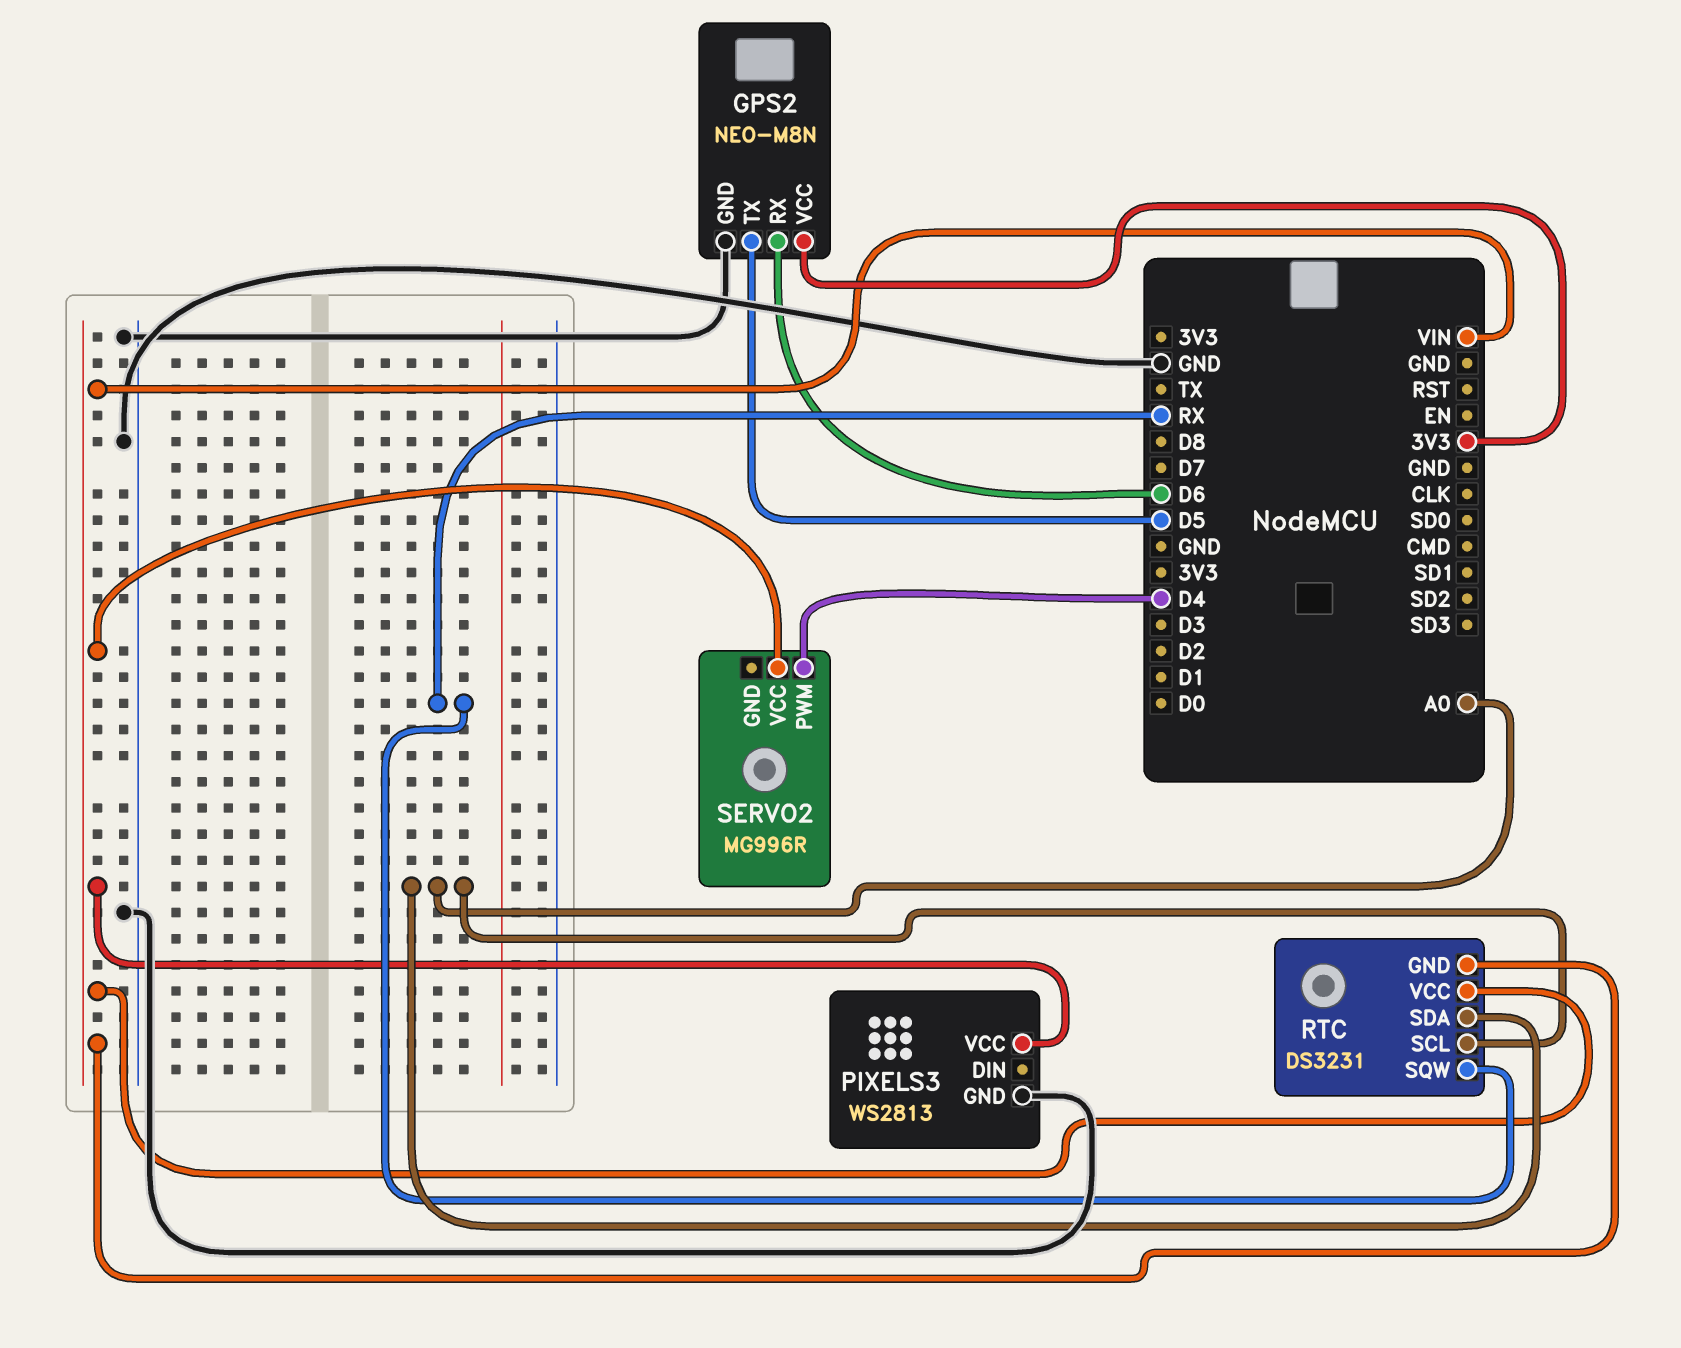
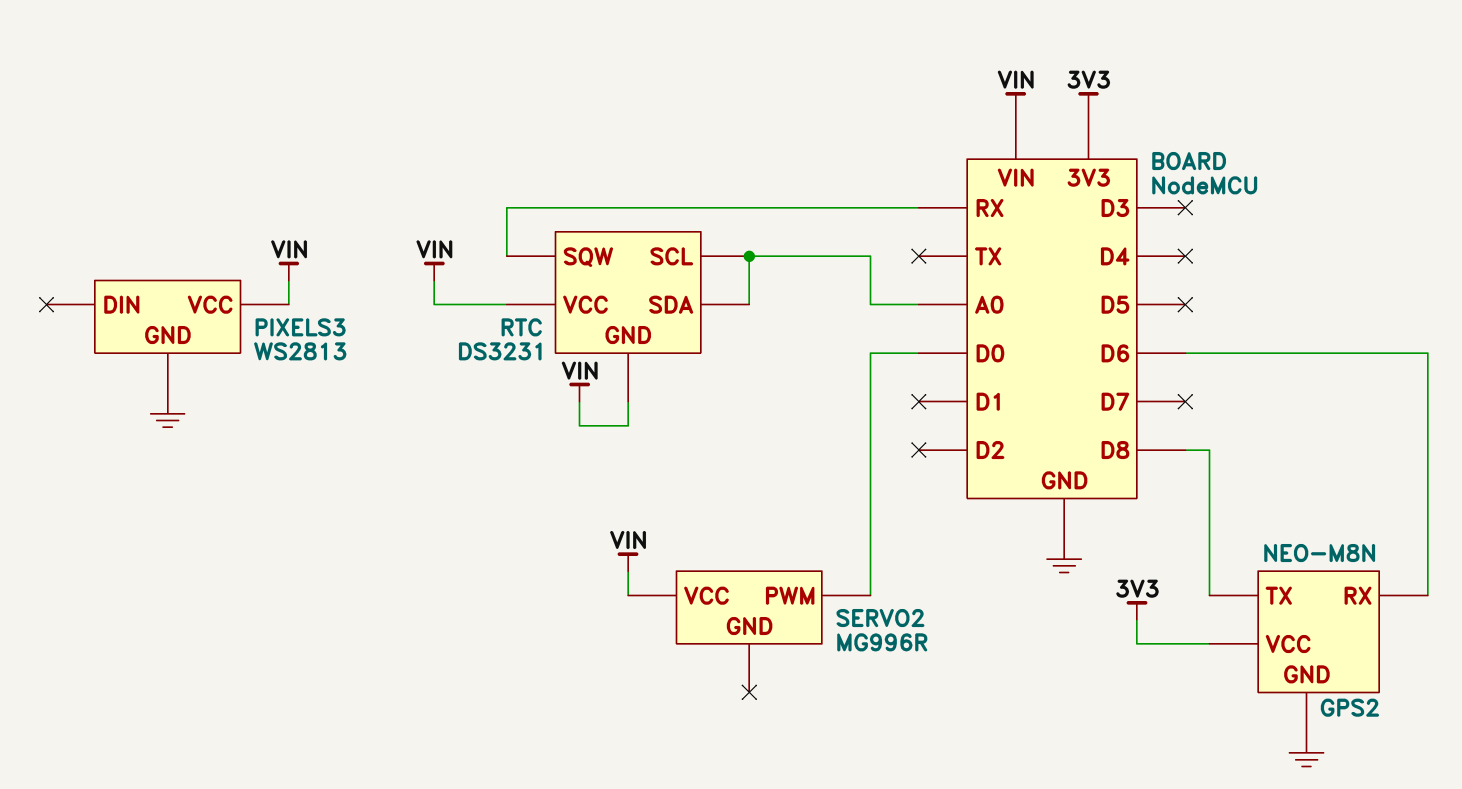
GPS2 pin TX: D5 -> D8
SERVO2 pin PWM: D4 -> D0

